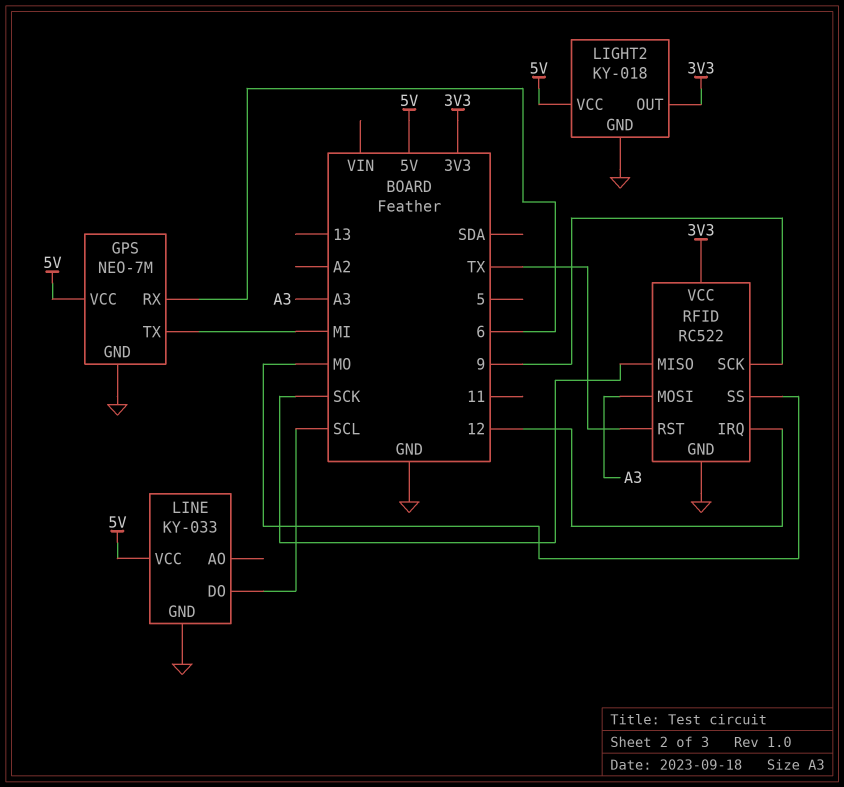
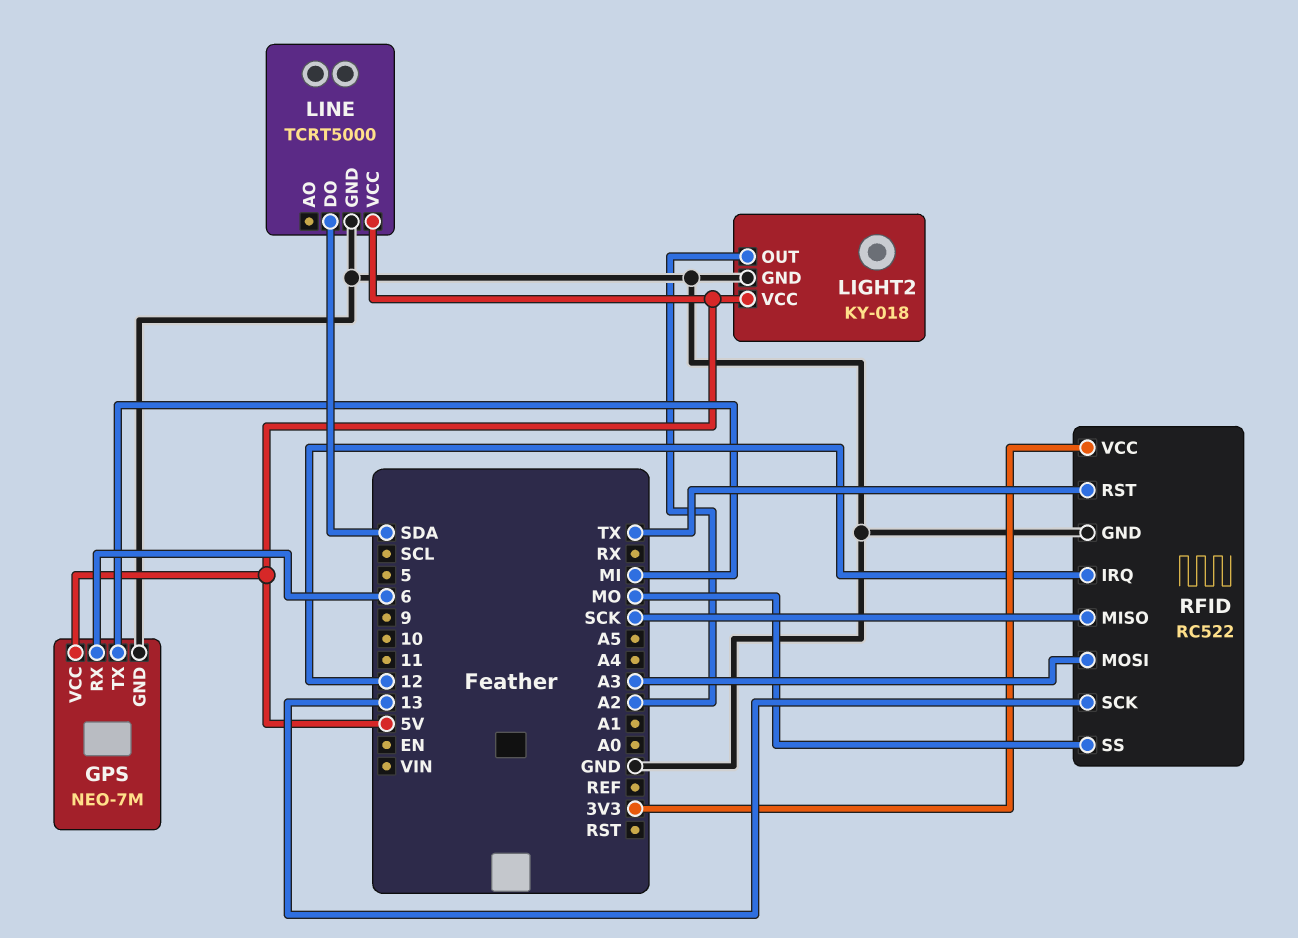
LIGHT2 pin OUT: 3V3 -> A2
LINE: KY-033 -> TCRT5000
LINE pin DO: SCL -> SDA
RFID pin SCK: 9 -> 13

